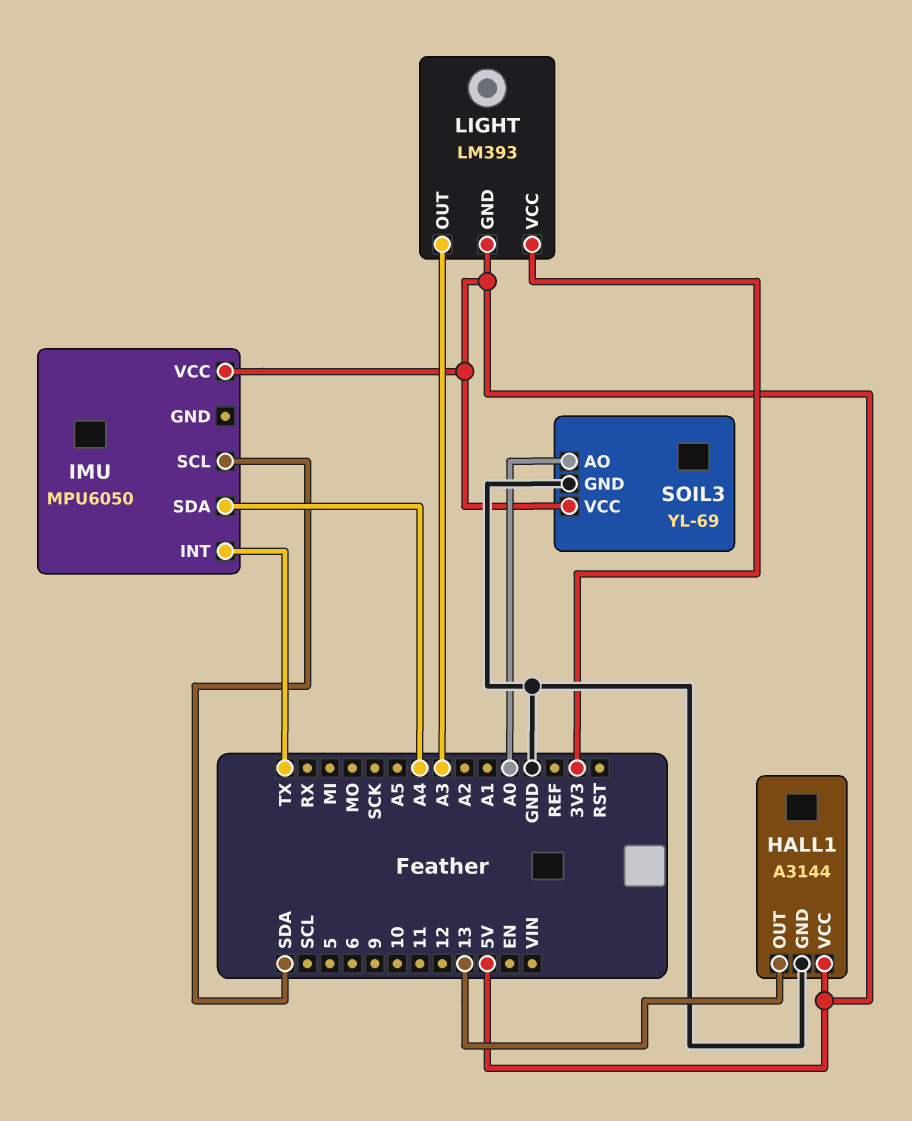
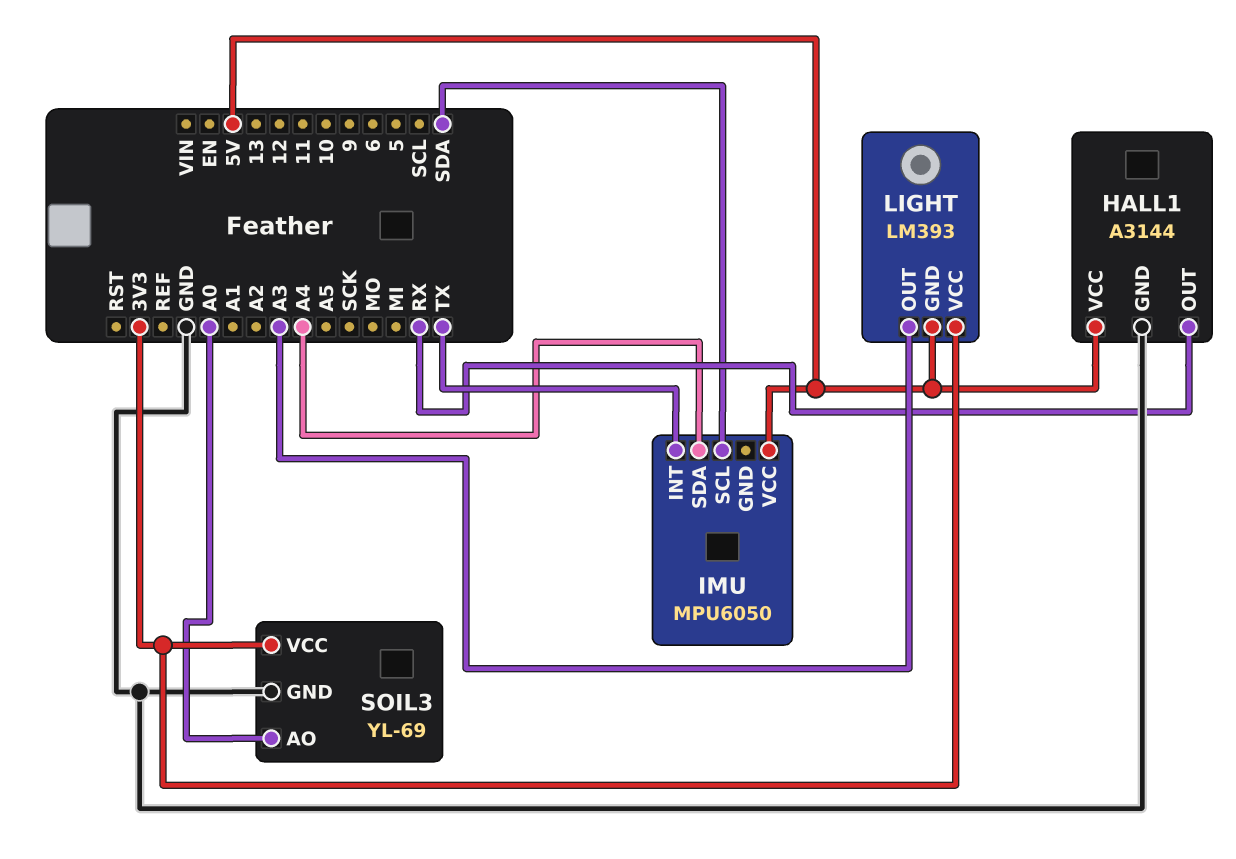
HALL1 pin OUT: 13 -> RX
SOIL3 pin VCC: 5V -> 3V3

